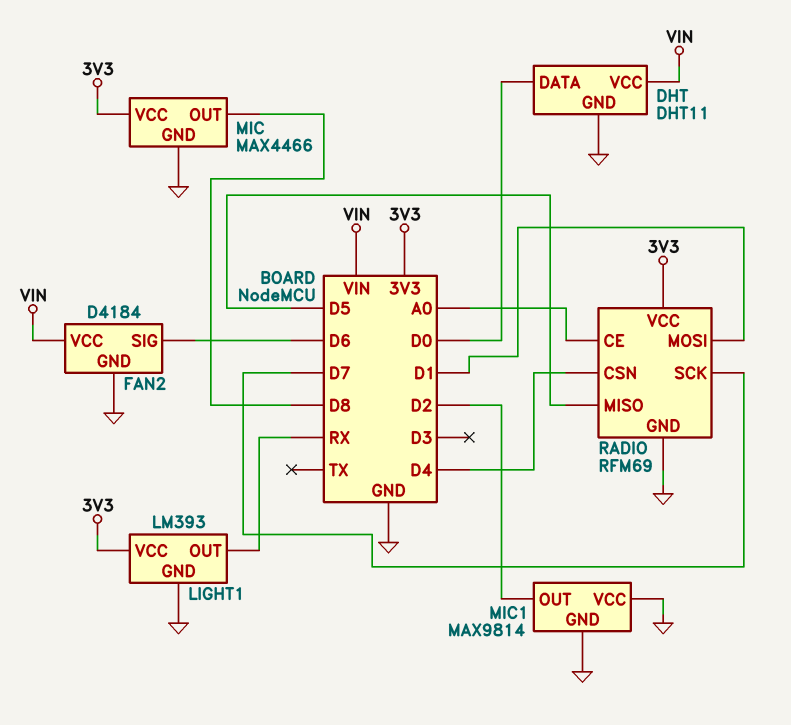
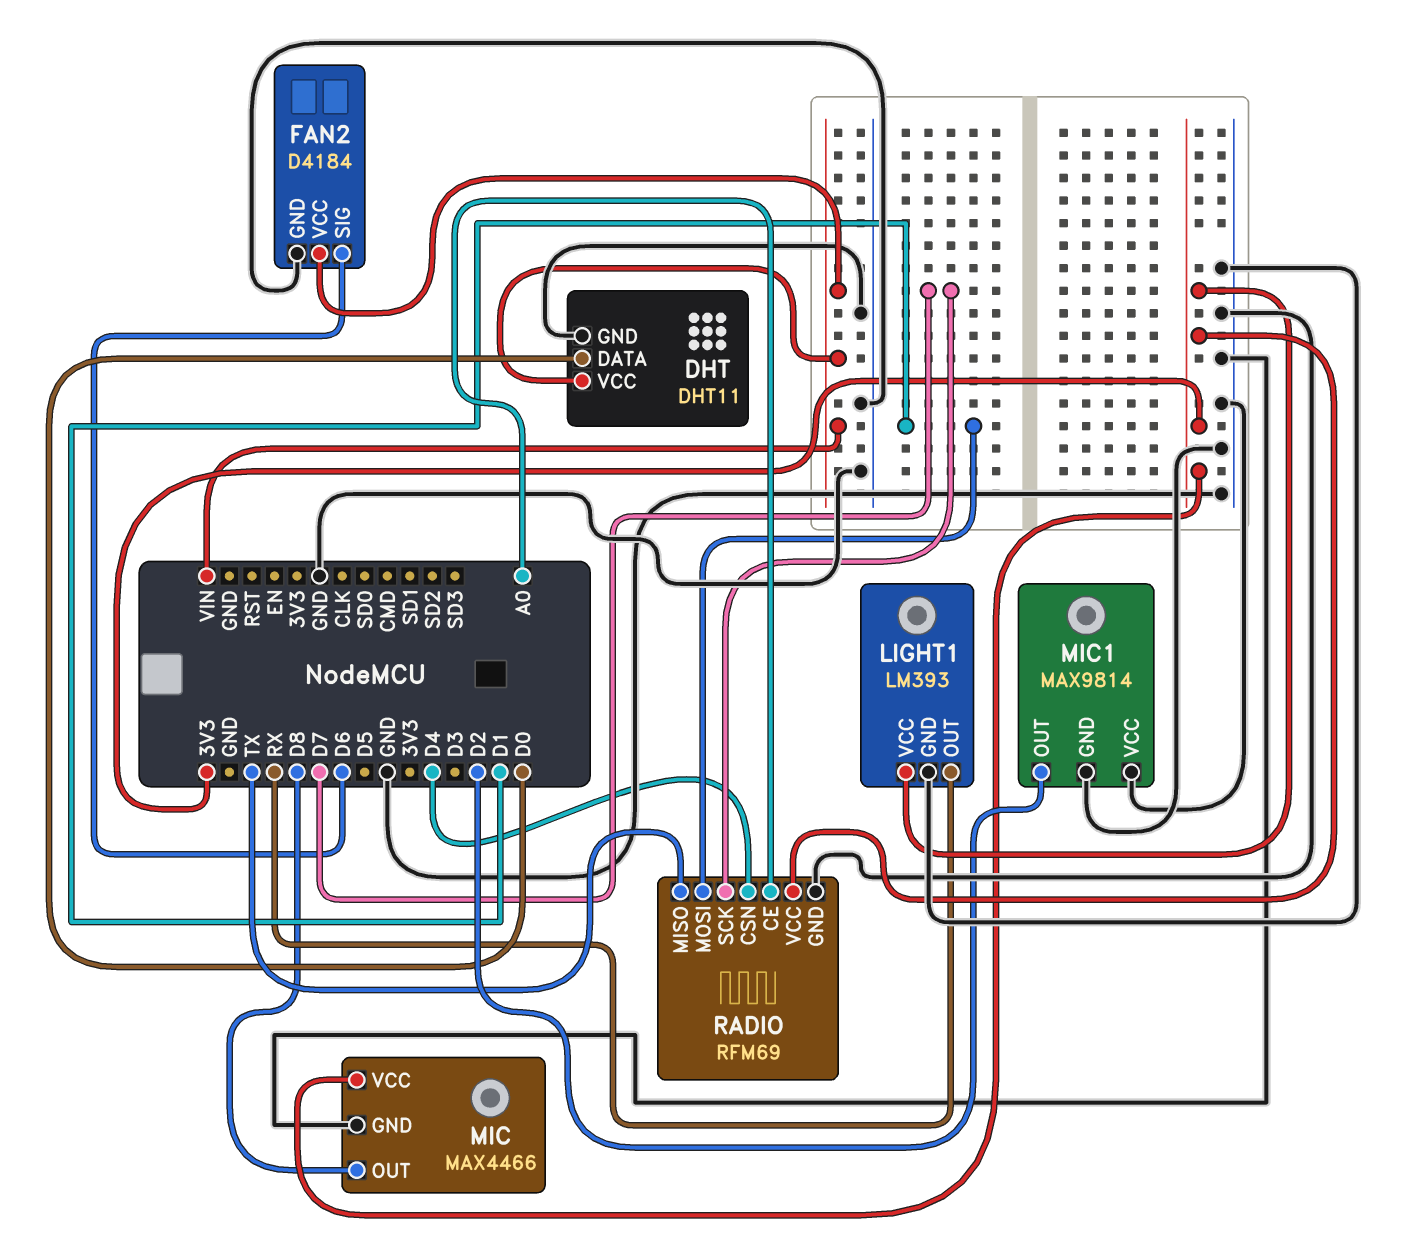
RADIO pin MISO: D5 -> TX

